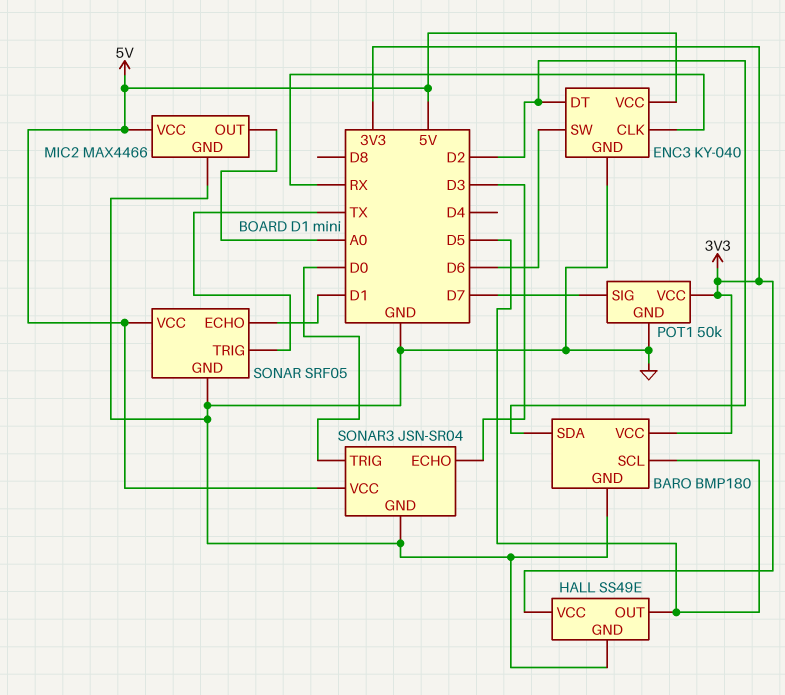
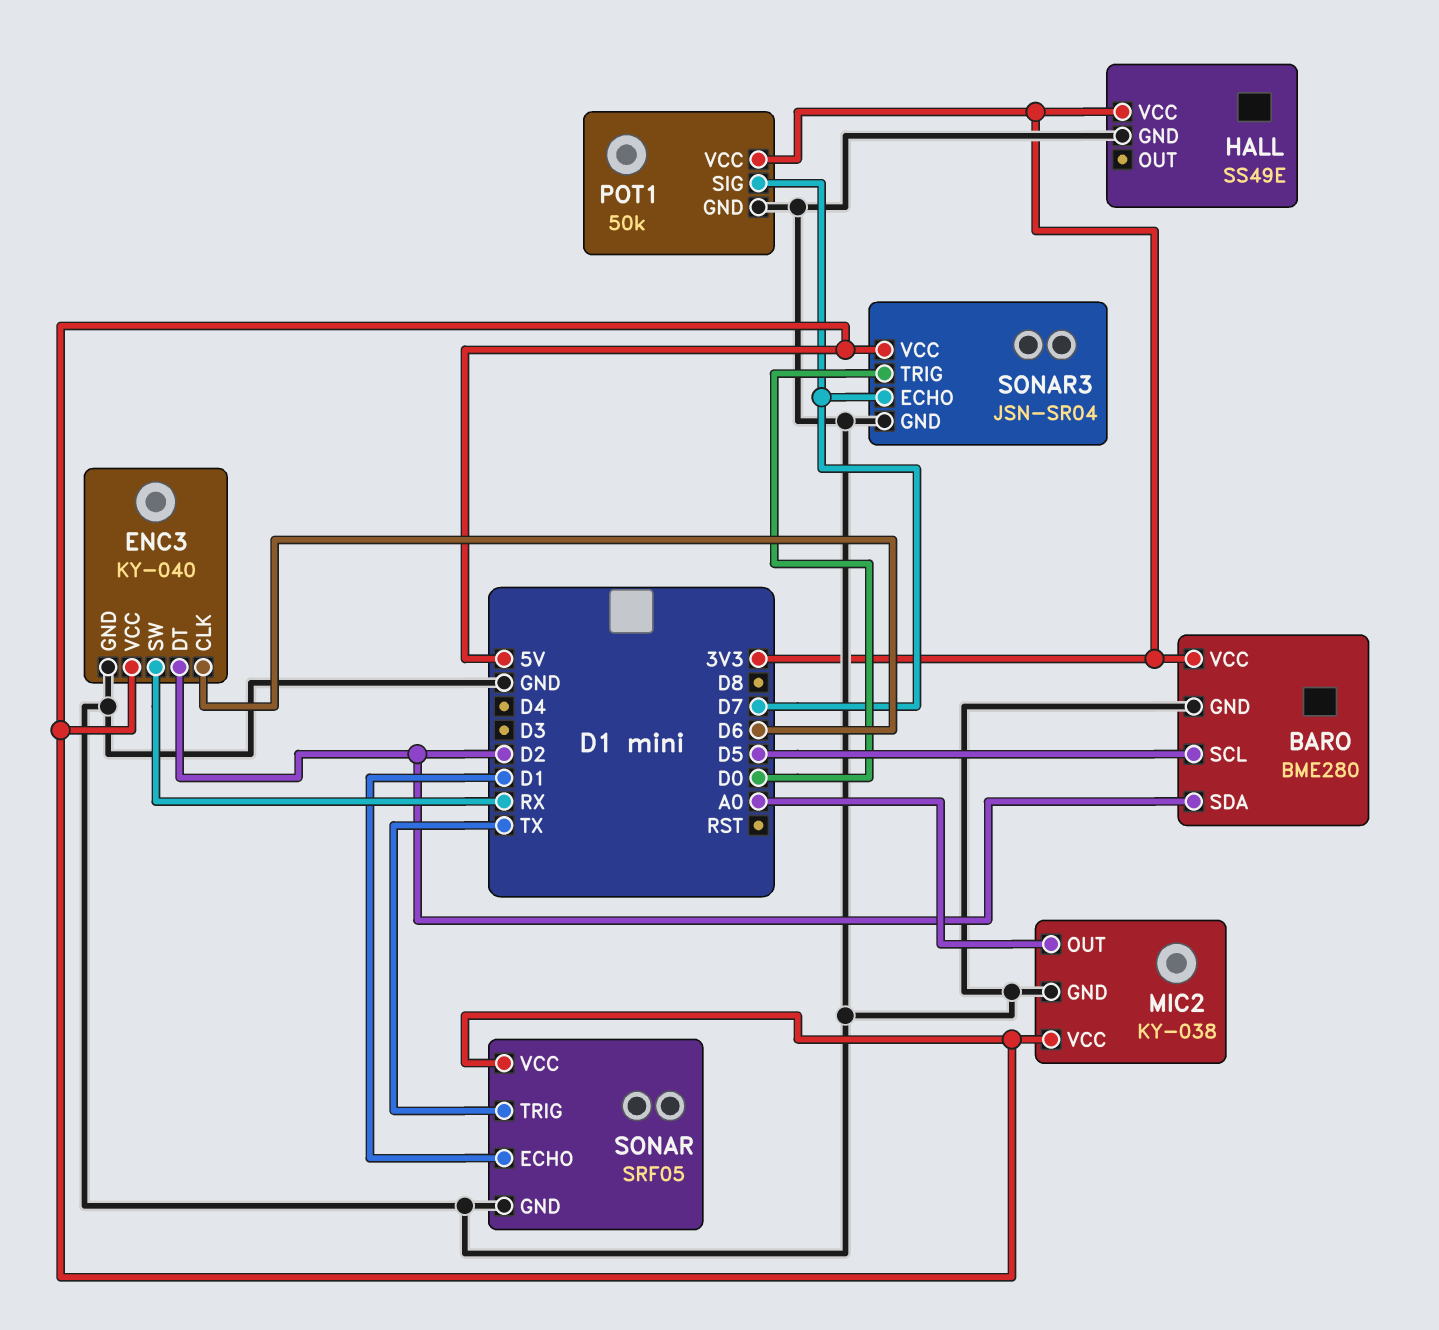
BARO: BMP180 -> BME280
ENC3 pin CLK: RX -> D6
ENC3 pin SW: D6 -> RX
HALL pin OUT: D5 -> none
MIC2: MAX4466 -> KY-038
SONAR3 pin ECHO: D3 -> D7

